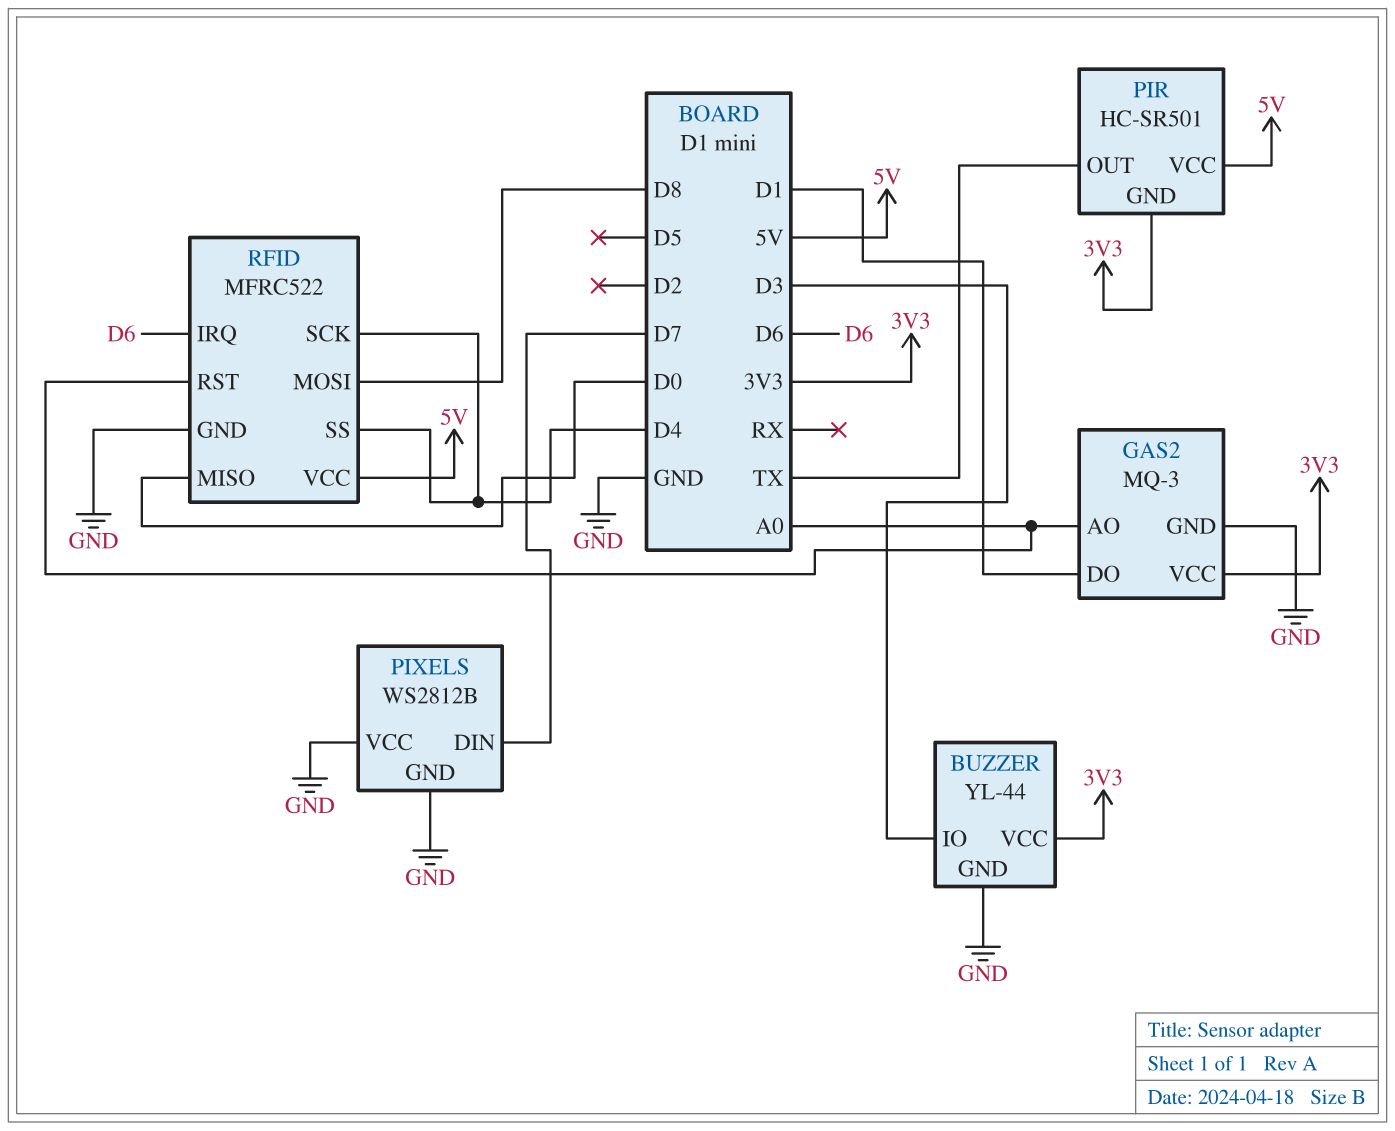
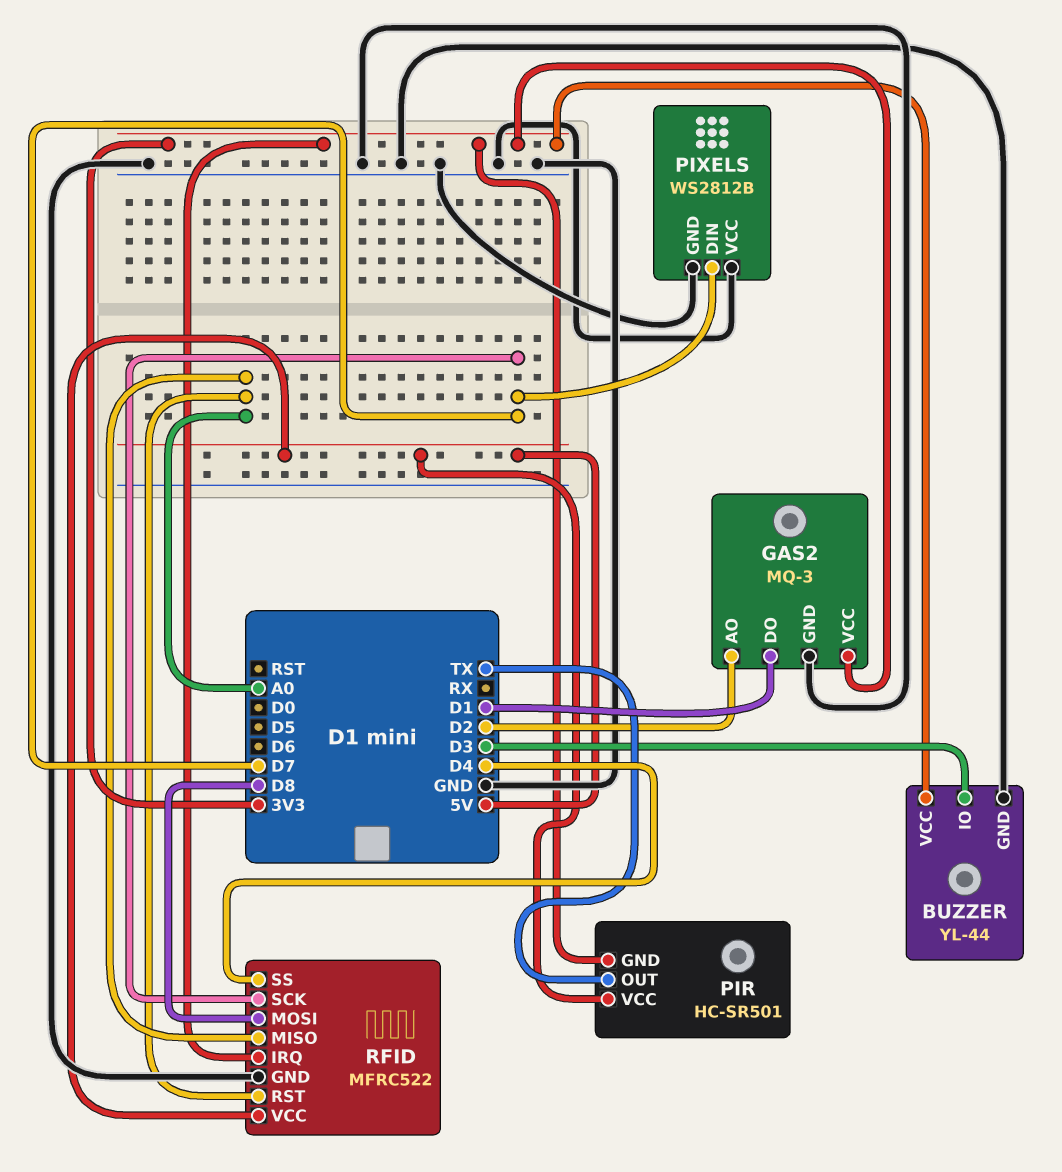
GAS2 pin AO: A0 -> D2
RFID pin IRQ: D6 -> 3V3
RFID pin MISO: D0 -> A0
RFID pin SCK: D4 -> D7

